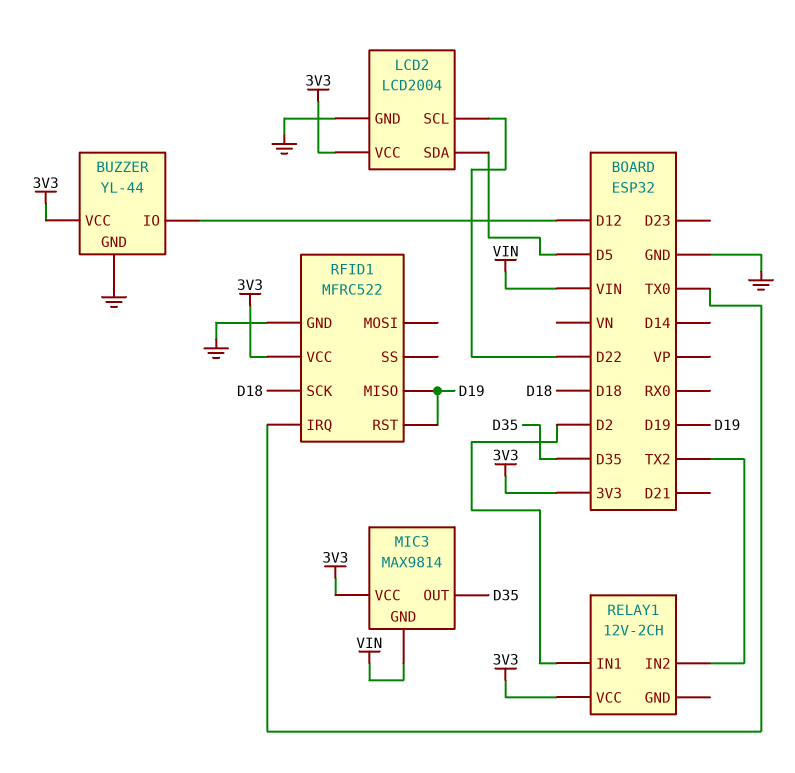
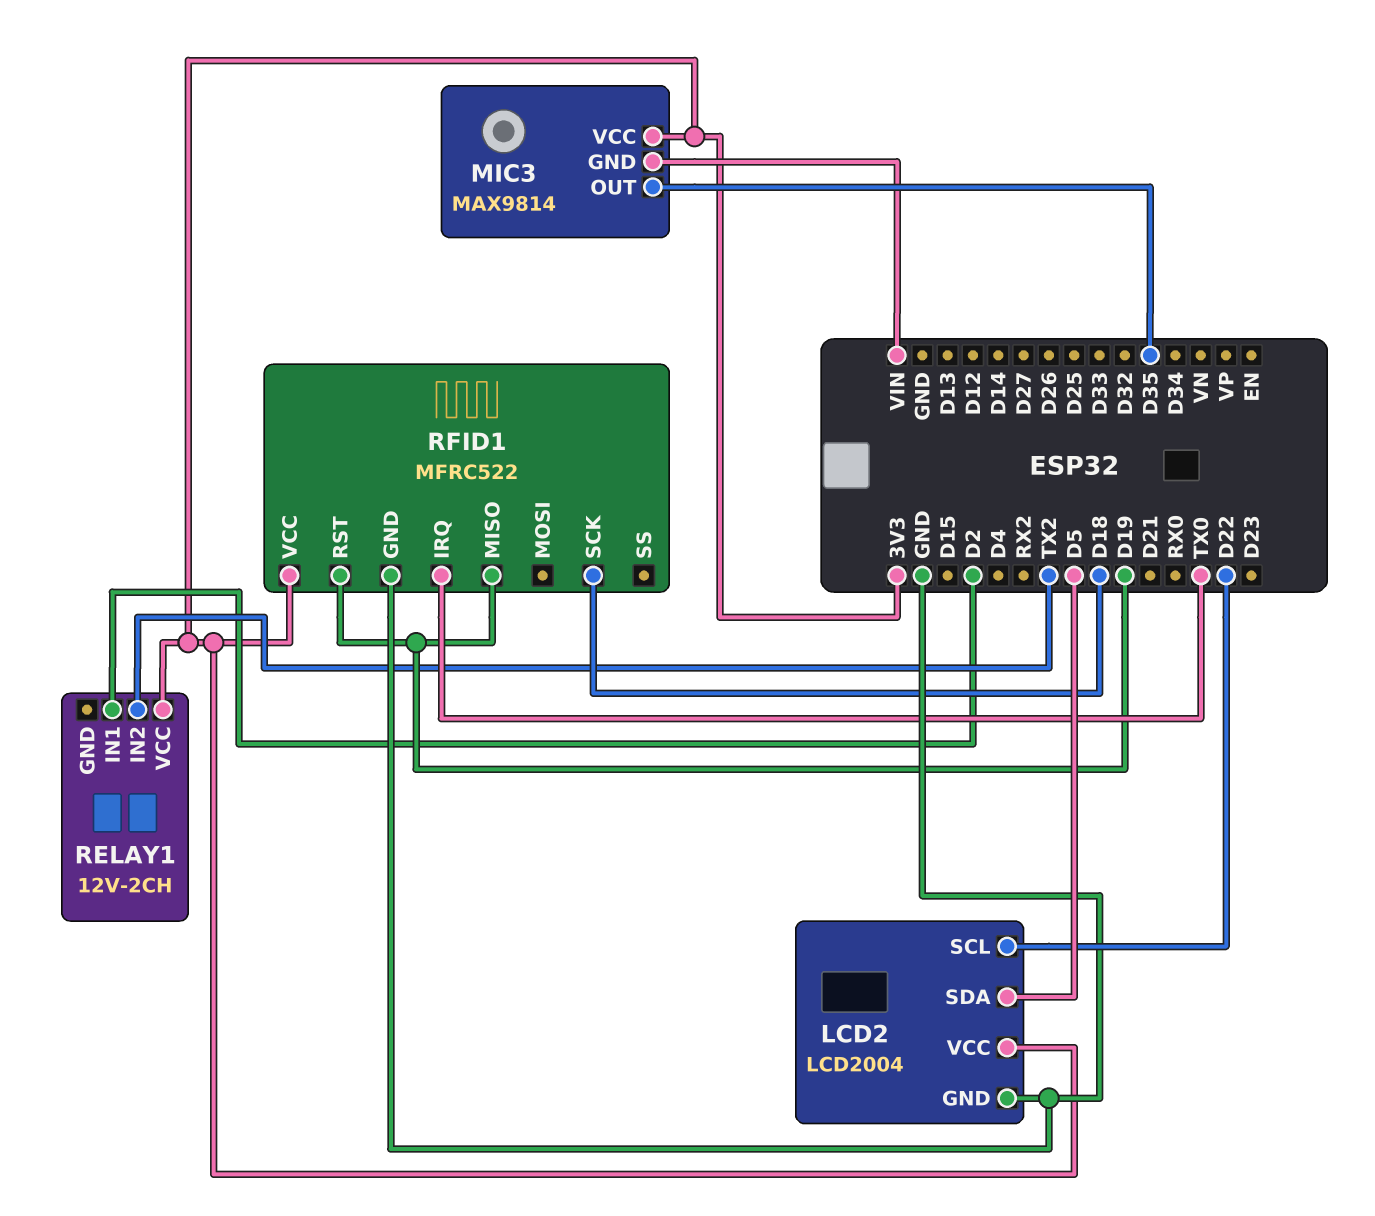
BUZZER: YL-44 -> none
BUZZER pin GND: GND -> none
BUZZER pin IO: D12 -> none
BUZZER pin VCC: 3V3 -> none

